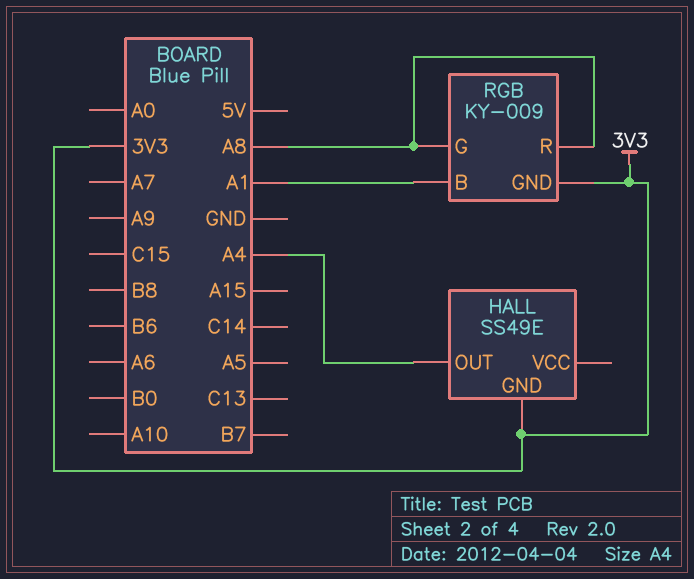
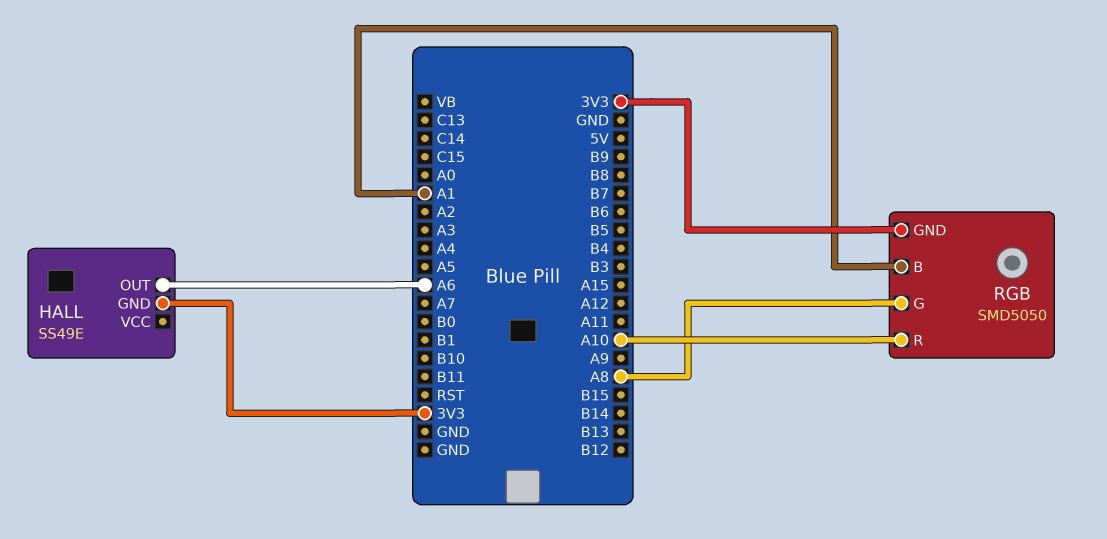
HALL pin OUT: A4 -> A6
RGB: KY-009 -> SMD5050
RGB pin R: A8 -> A10

